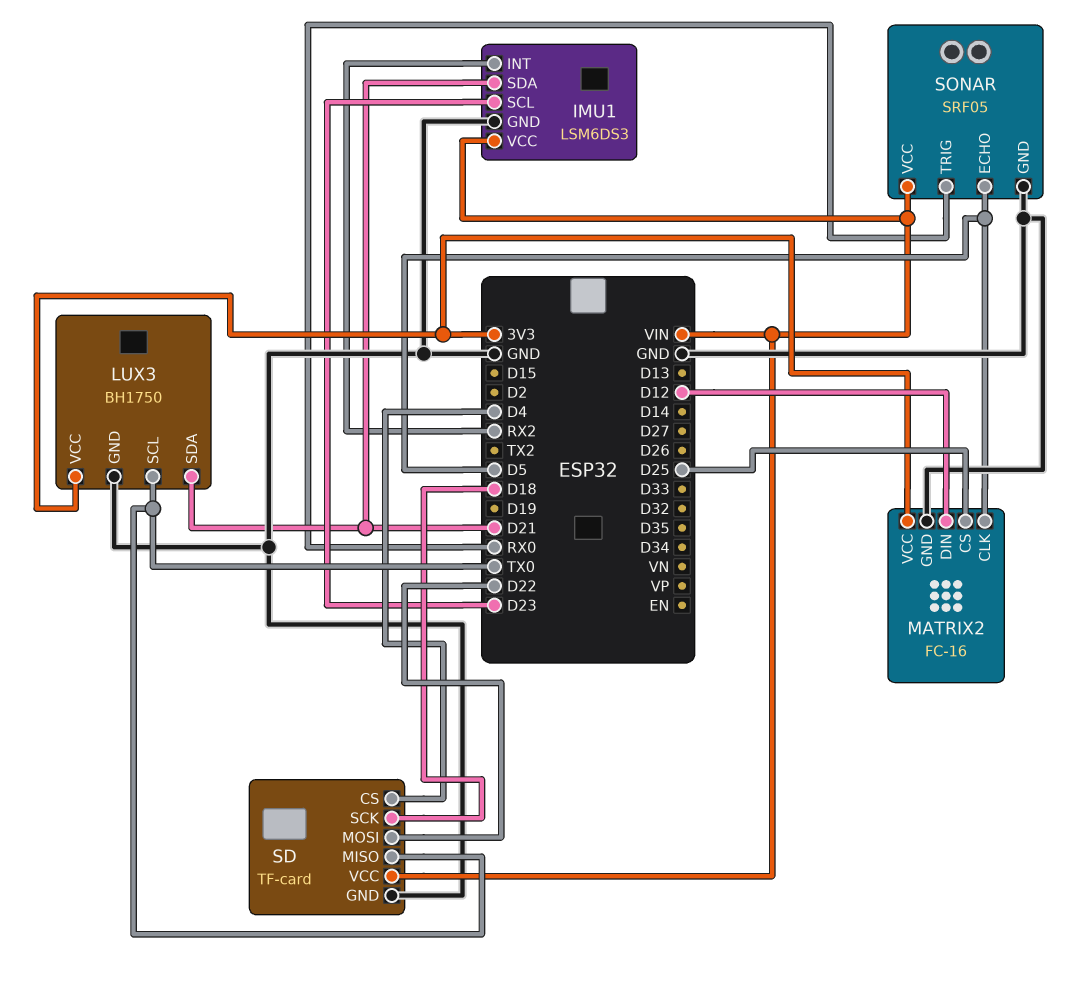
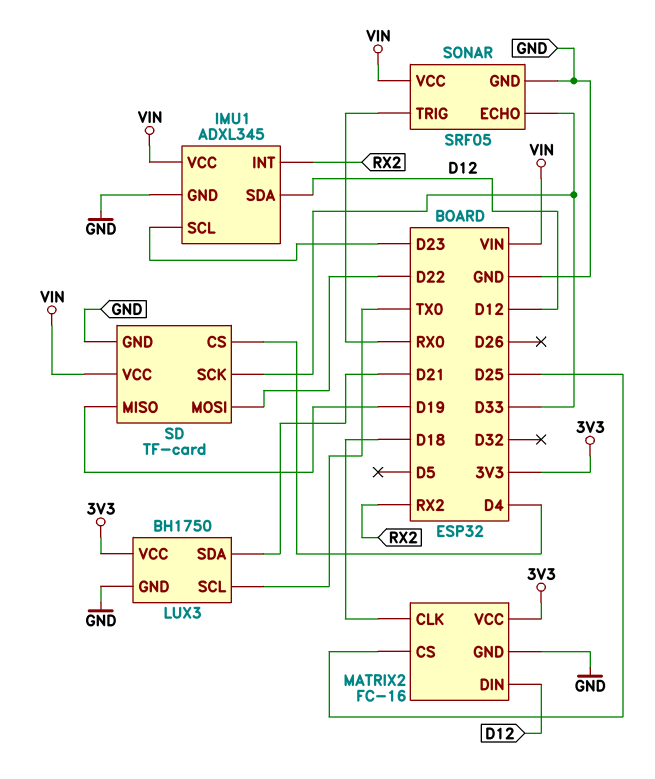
IMU1: LSM6DS3 -> ADXL345
IMU1 pin SDA: D21 -> D12
MATRIX2 pin CLK: D5 -> D18
SD pin MISO: TX0 -> D19
SD pin SCK: D18 -> D33
SONAR pin ECHO: D5 -> D33

